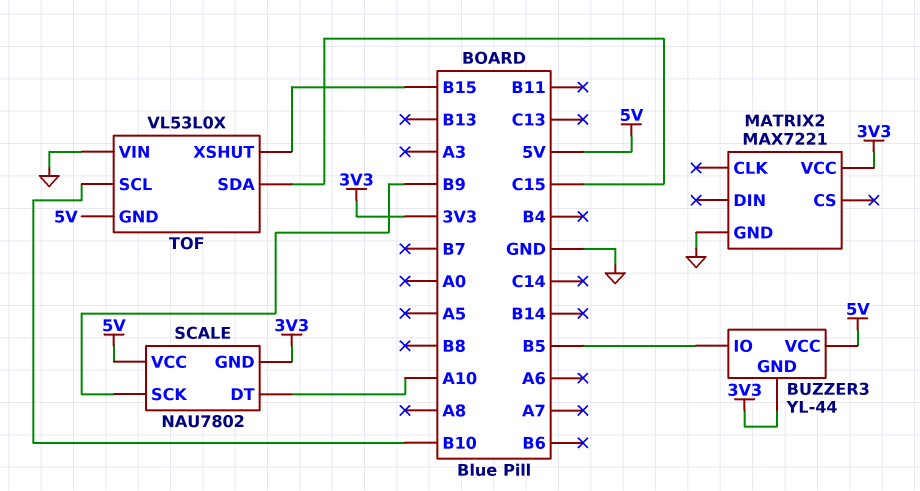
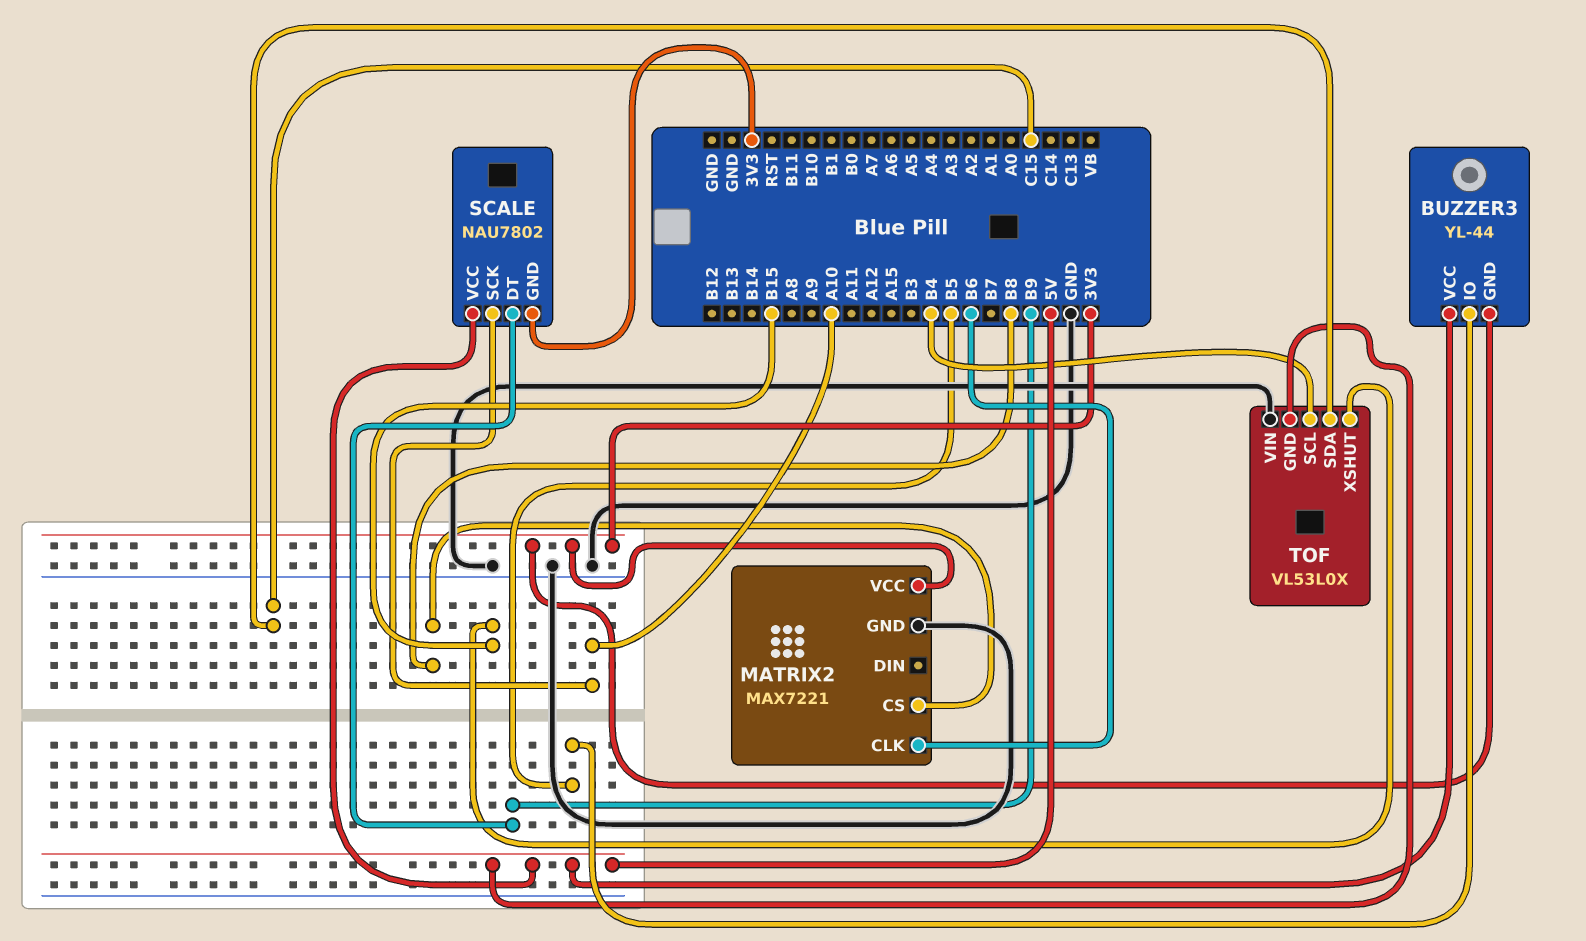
MATRIX2 pin CLK: none -> B6
MATRIX2 pin CS: none -> B8
SCALE pin DT: A10 -> B9
SCALE pin SCK: B9 -> A10
TOF pin SCL: B10 -> B4

